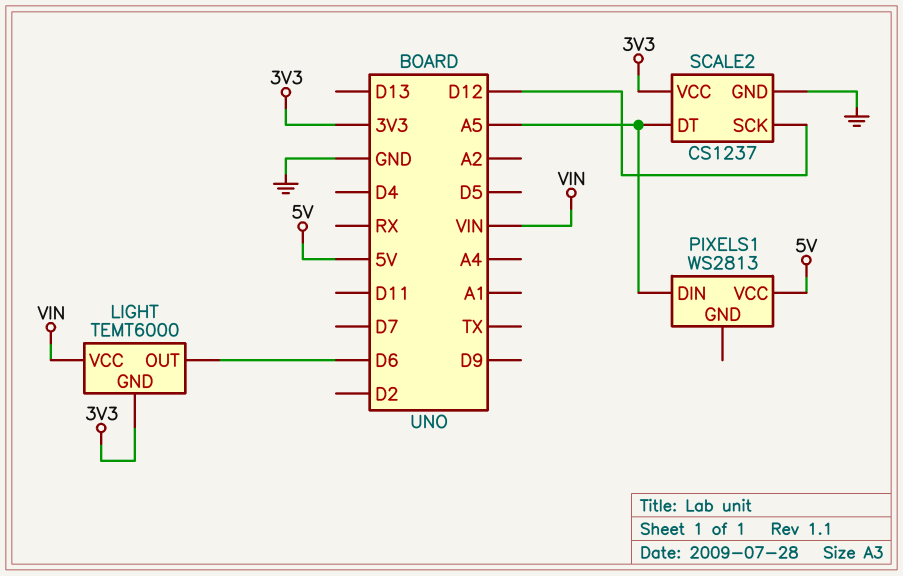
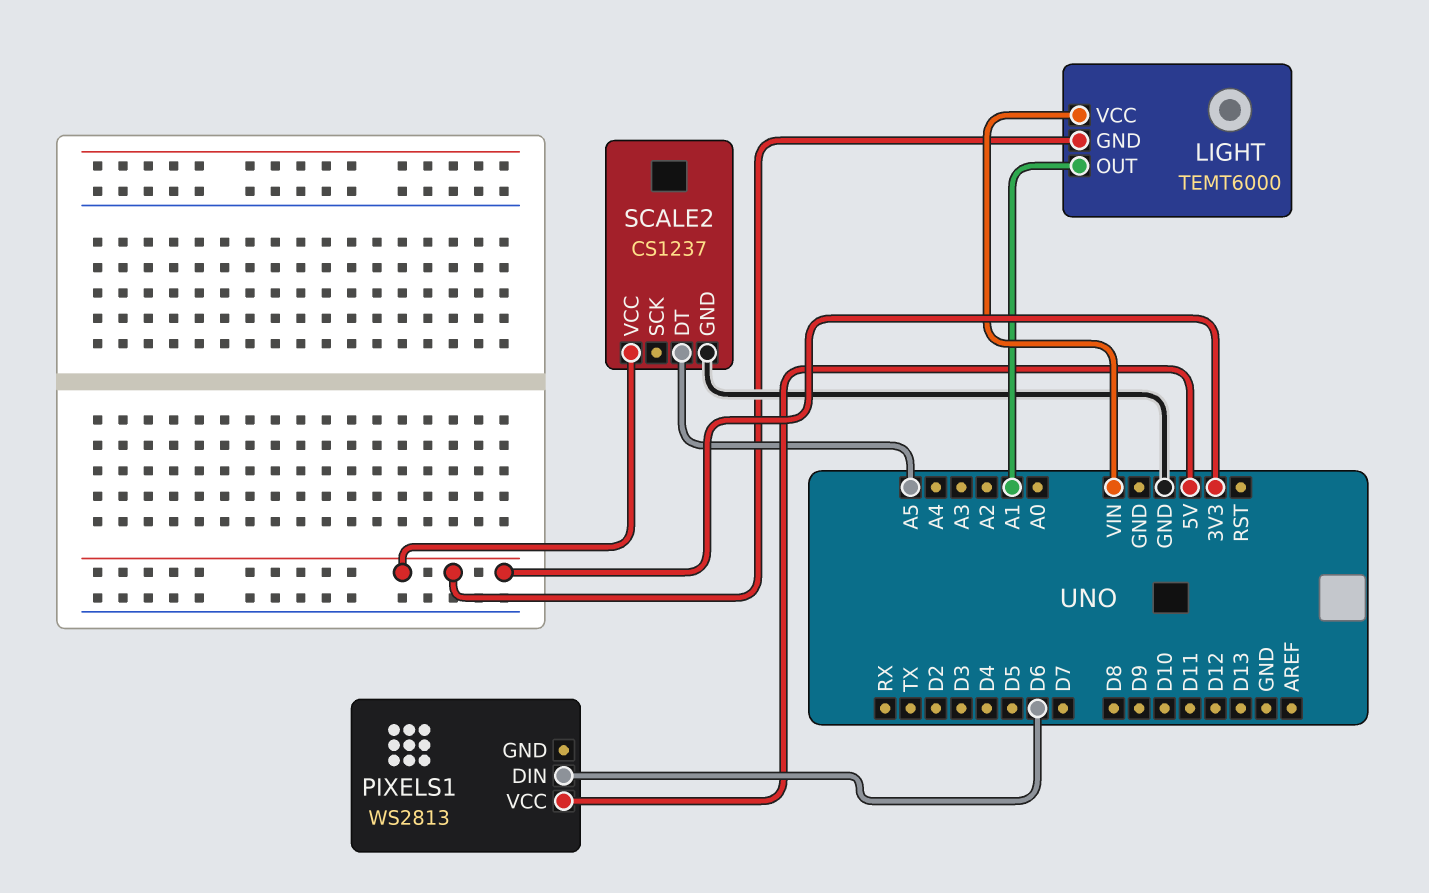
LIGHT pin OUT: D6 -> A1
PIXELS1 pin DIN: A5 -> D6
SCALE2 pin SCK: D12 -> none

